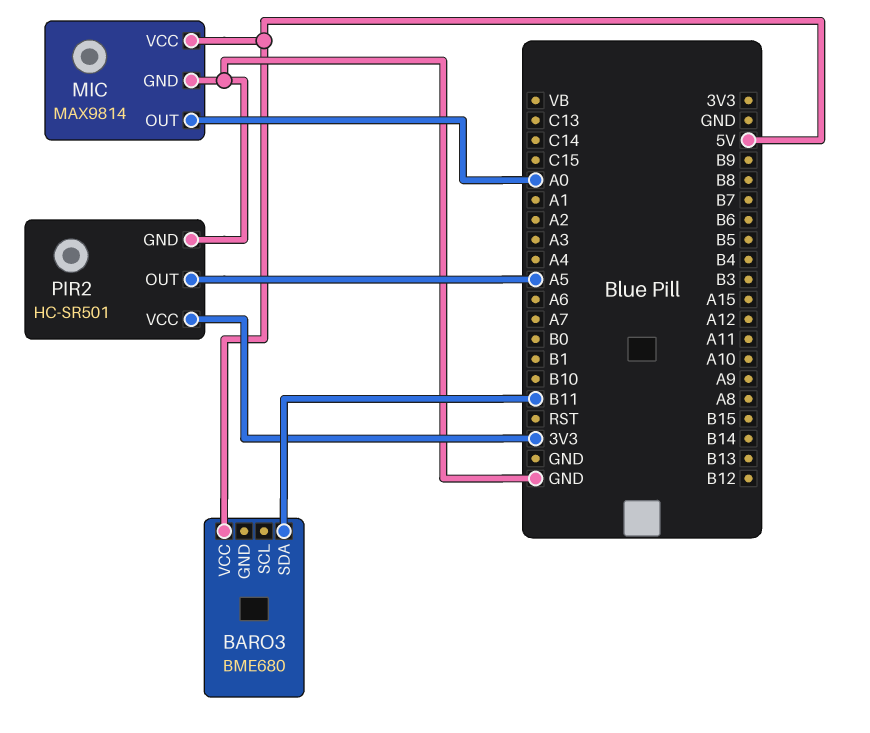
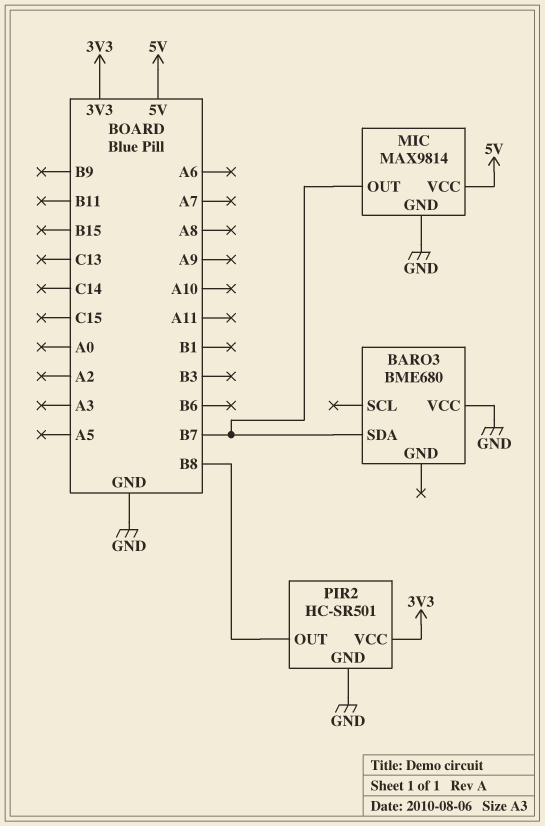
BARO3 pin SDA: B11 -> B7
BARO3 pin VCC: 5V -> GND
MIC pin OUT: A0 -> B7
PIR2 pin OUT: A5 -> B8

